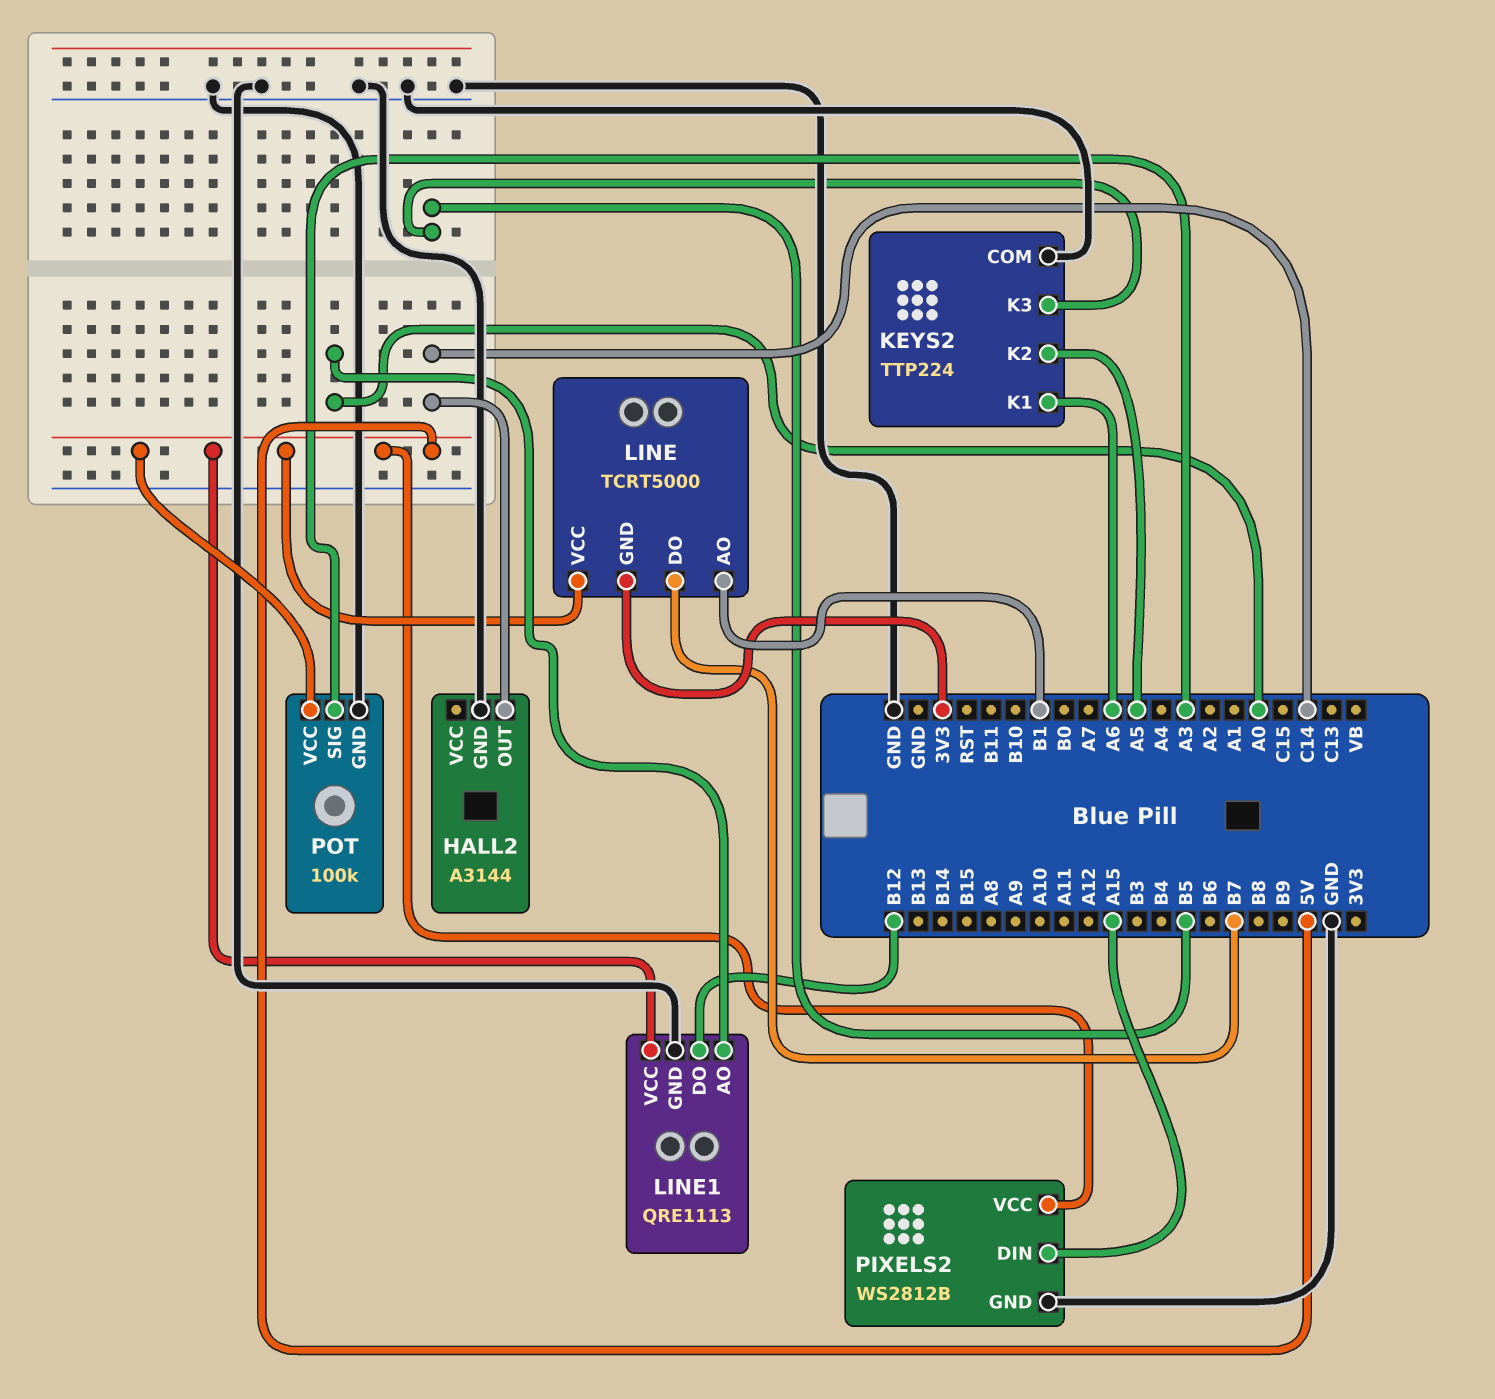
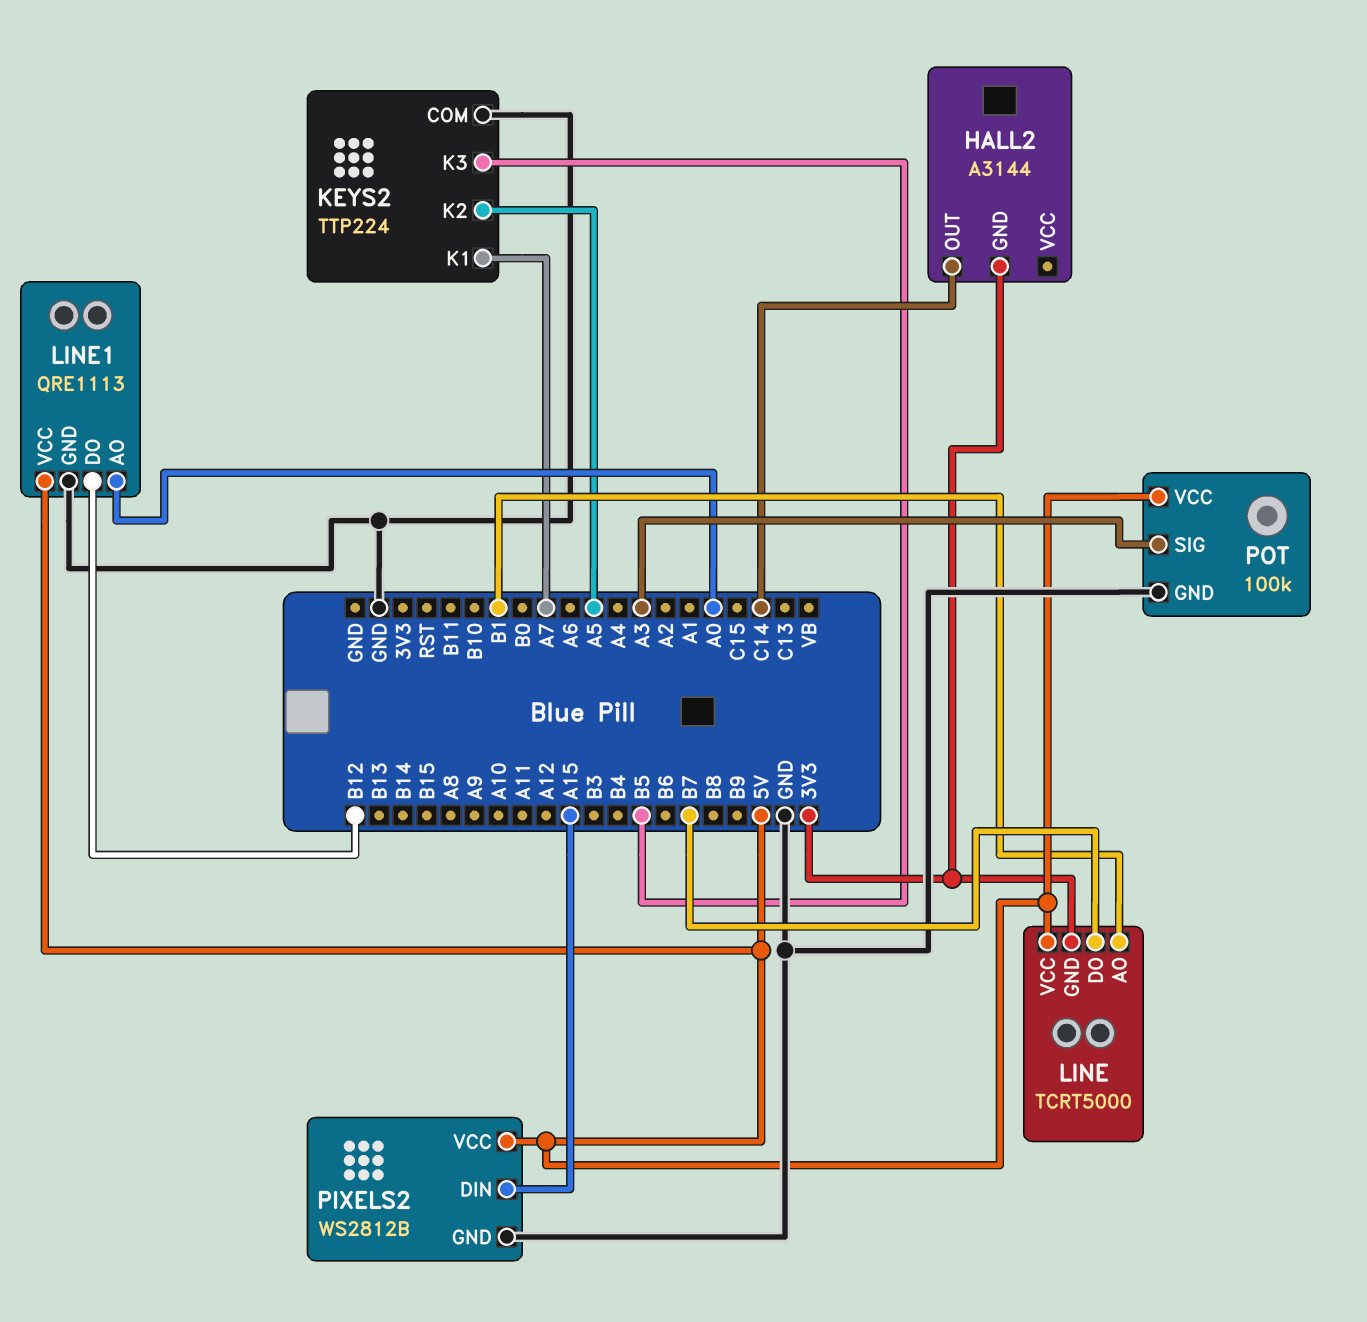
HALL2 pin GND: GND -> 3V3
KEYS2 pin K1: A6 -> A7

